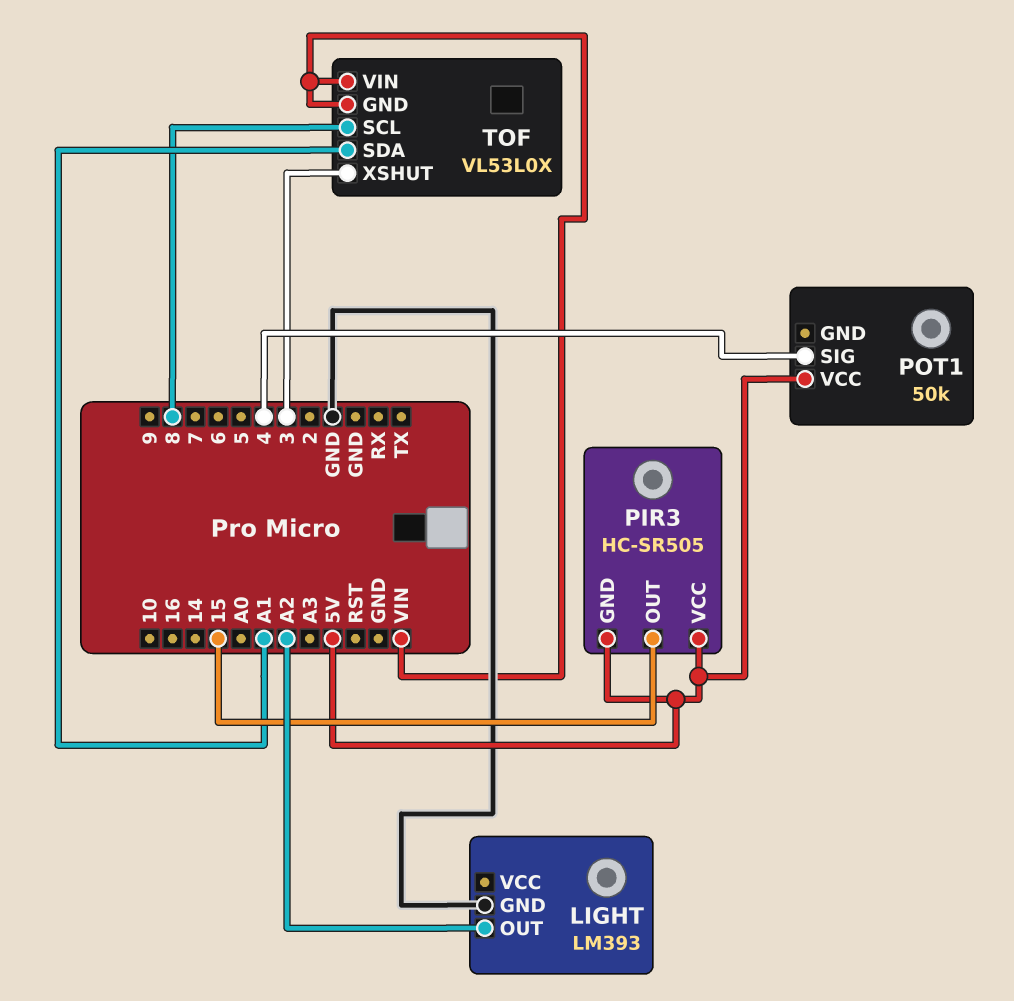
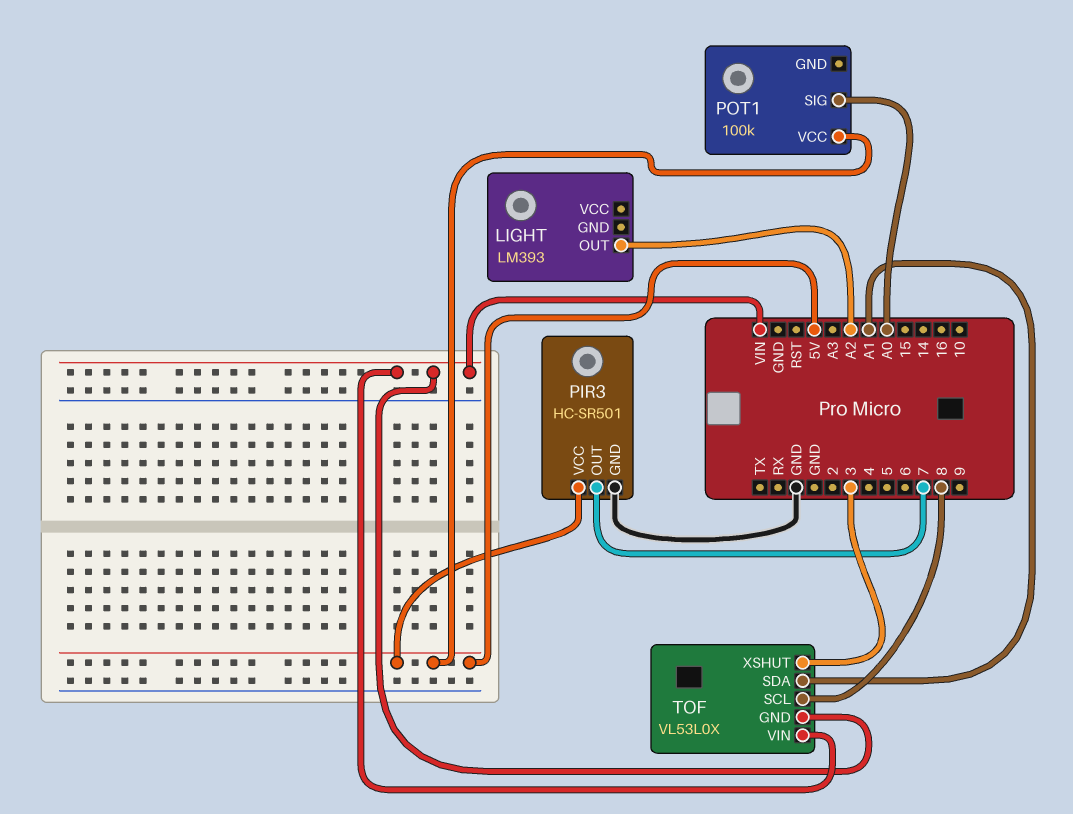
LIGHT pin GND: GND -> none
PIR3: HC-SR505 -> HC-SR501
PIR3 pin GND: 5V -> GND
PIR3 pin OUT: 15 -> 7
POT1: 50k -> 100k
POT1 pin SIG: 4 -> A0

